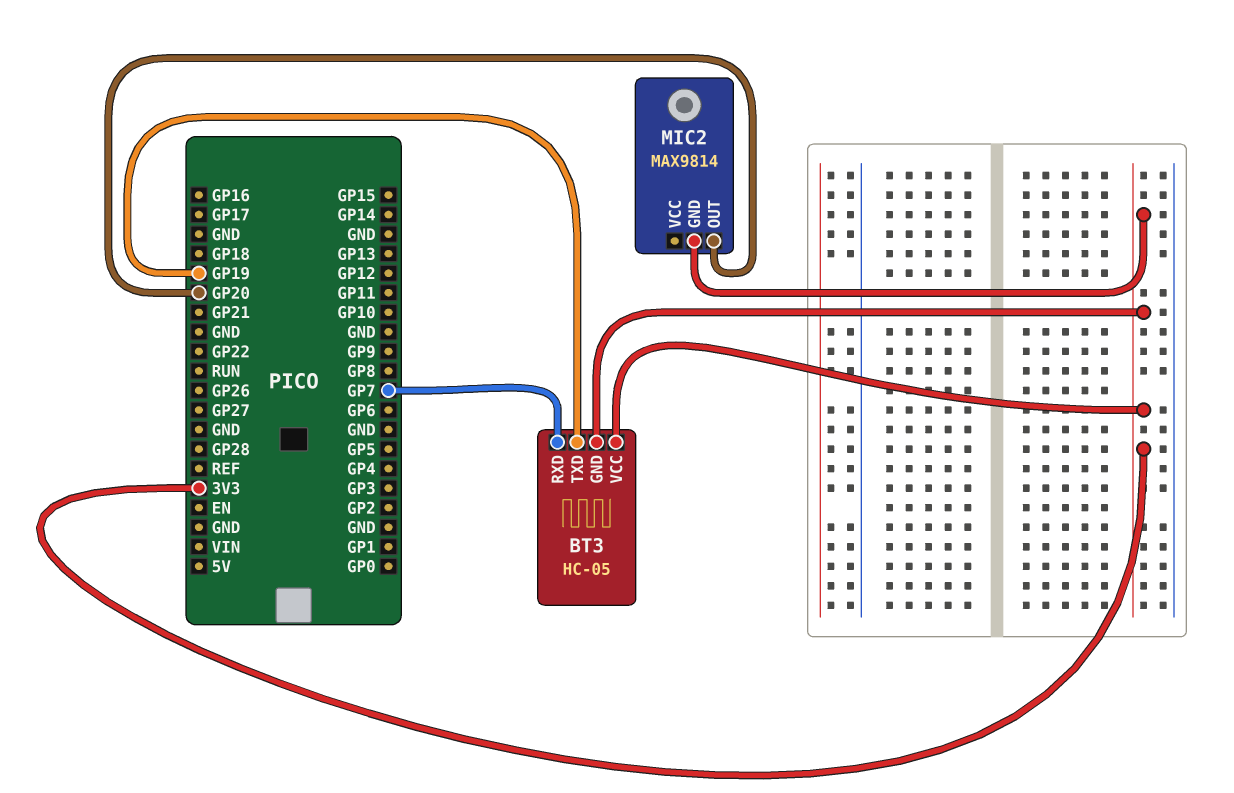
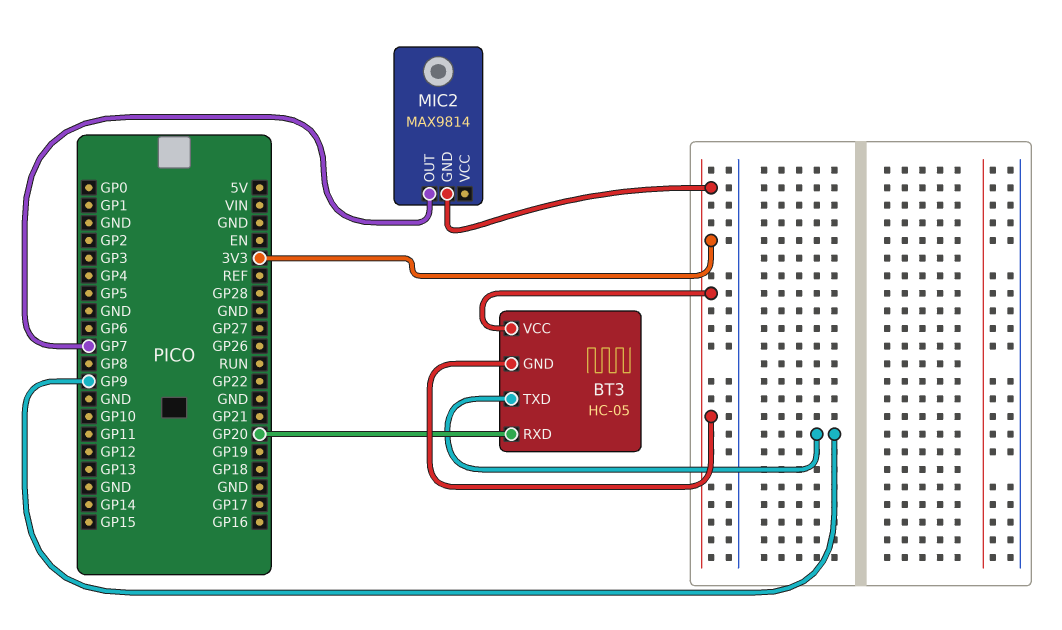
BT3 pin RXD: GP7 -> GP20
BT3 pin TXD: GP19 -> GP9
MIC2 pin OUT: GP20 -> GP7

